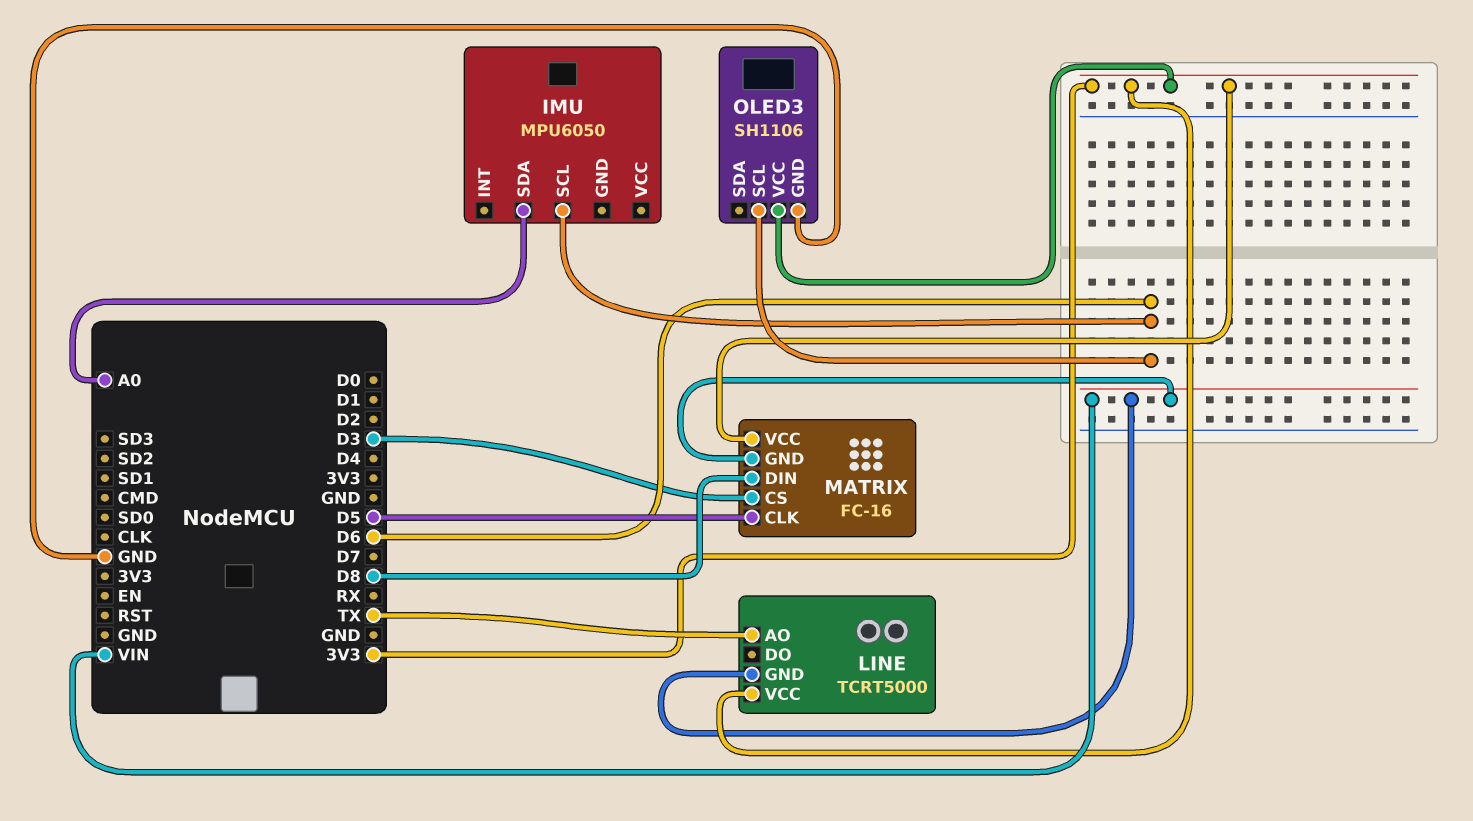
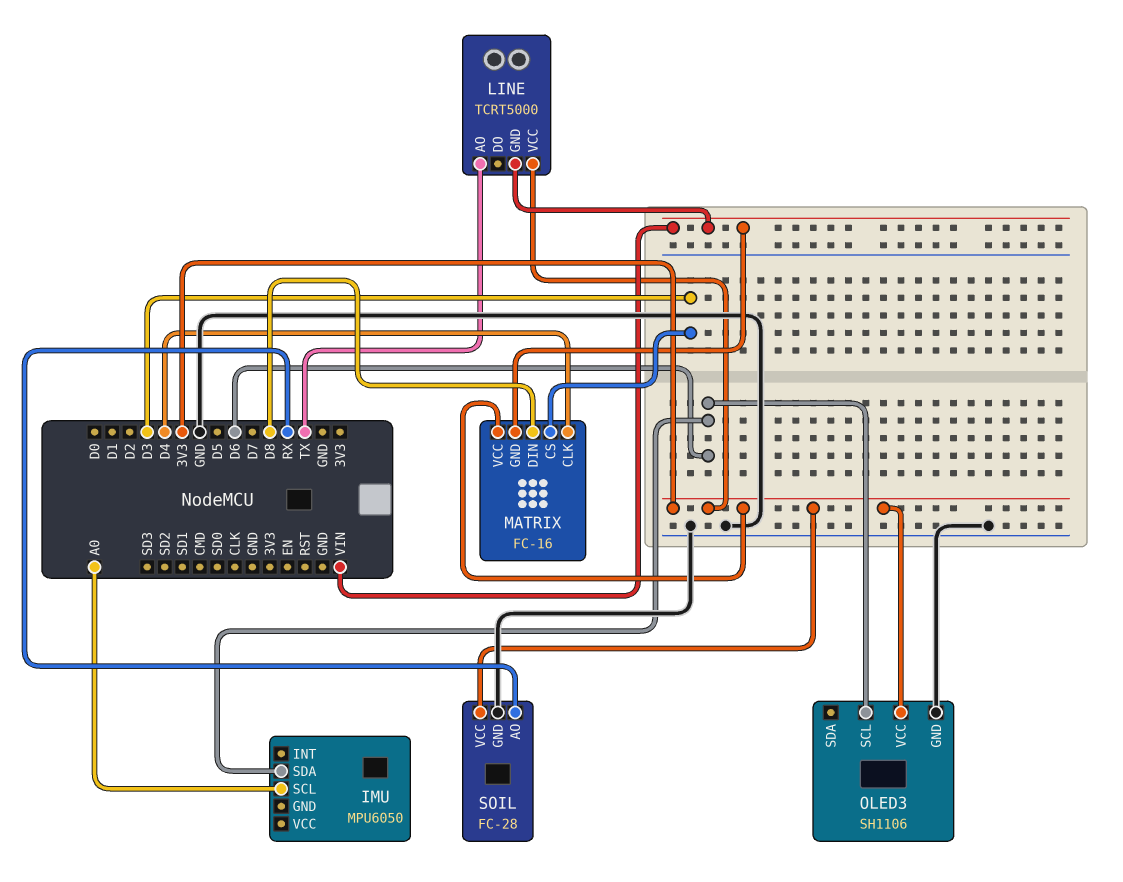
IMU pin SCL: D6 -> A0
IMU pin SDA: A0 -> D6
MATRIX pin CLK: D5 -> D4
SOIL: none -> FC-28
SOIL pin AO: none -> RX
SOIL pin GND: none -> GND
SOIL pin VCC: none -> 3V3

